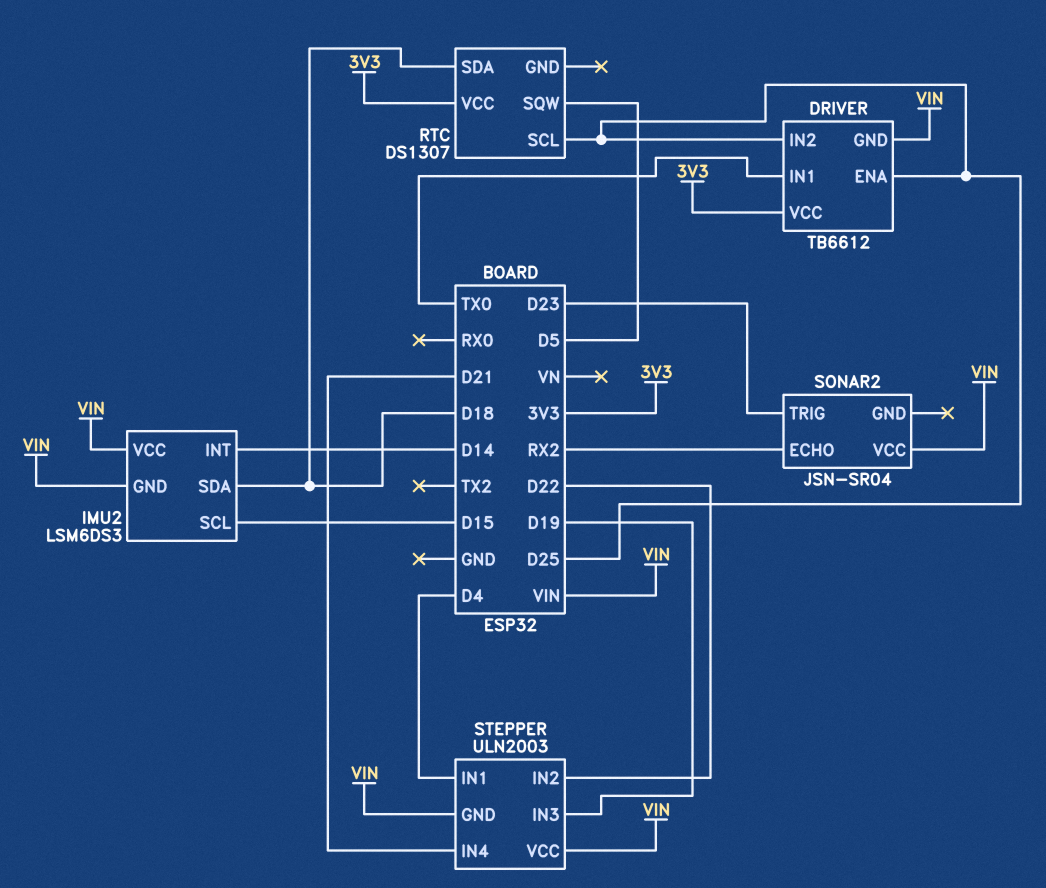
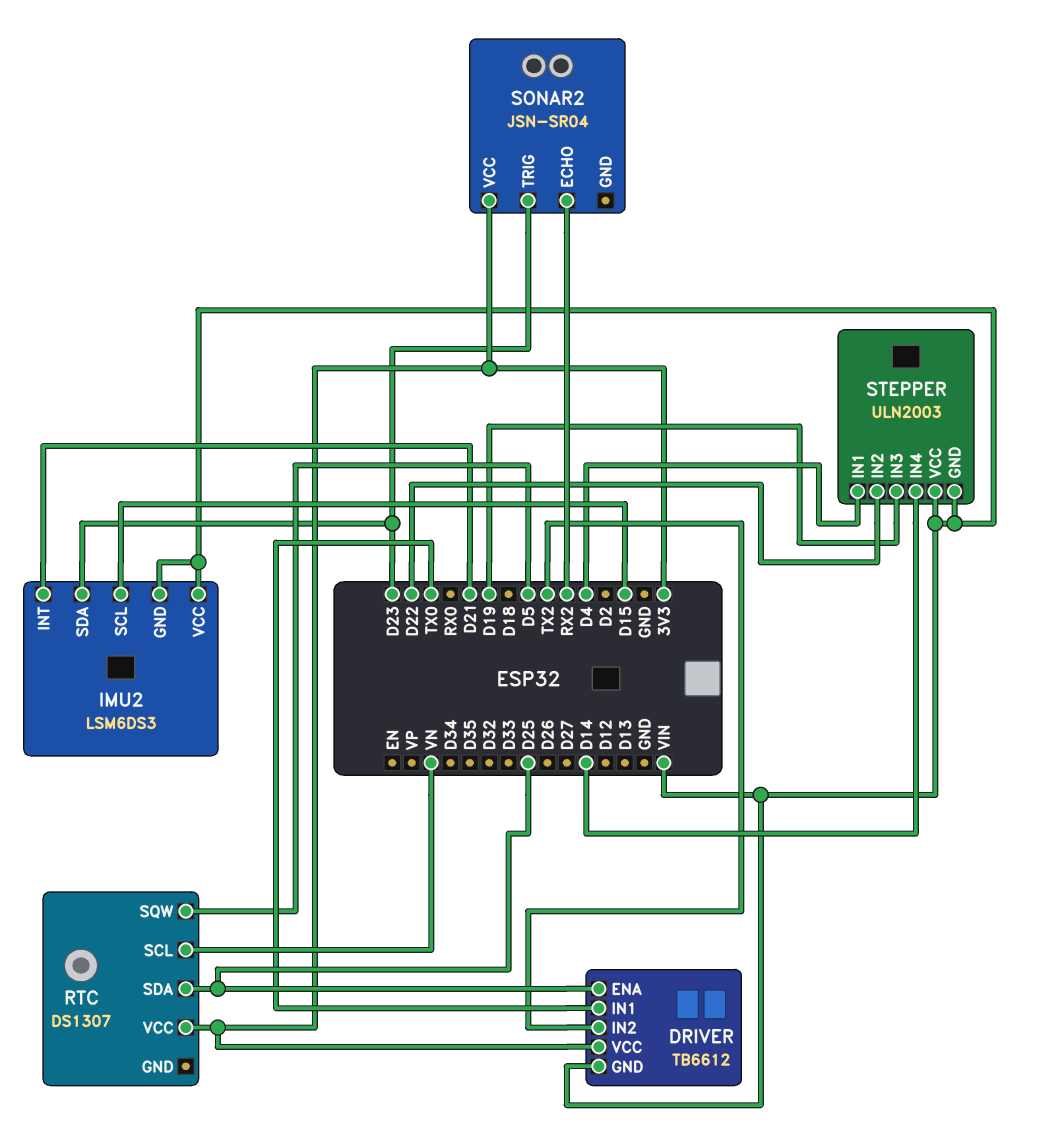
DRIVER pin IN2: D25 -> TX2
IMU2 pin INT: D14 -> D21
IMU2 pin SDA: D18 -> D23
RTC pin SCL: D25 -> VN
RTC pin SDA: D18 -> D25
SONAR2 pin VCC: VIN -> 3V3
STEPPER pin IN4: D21 -> D14

